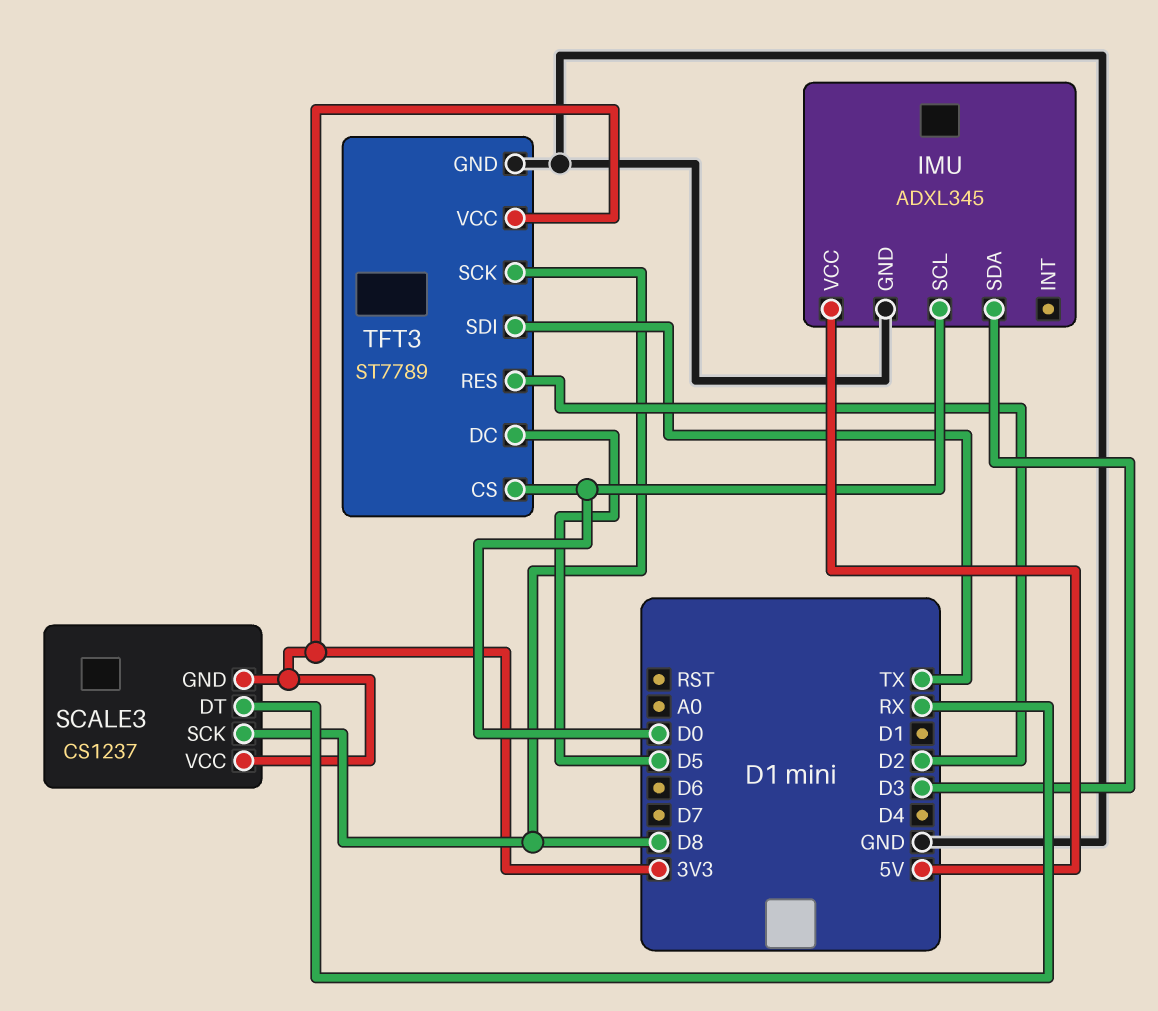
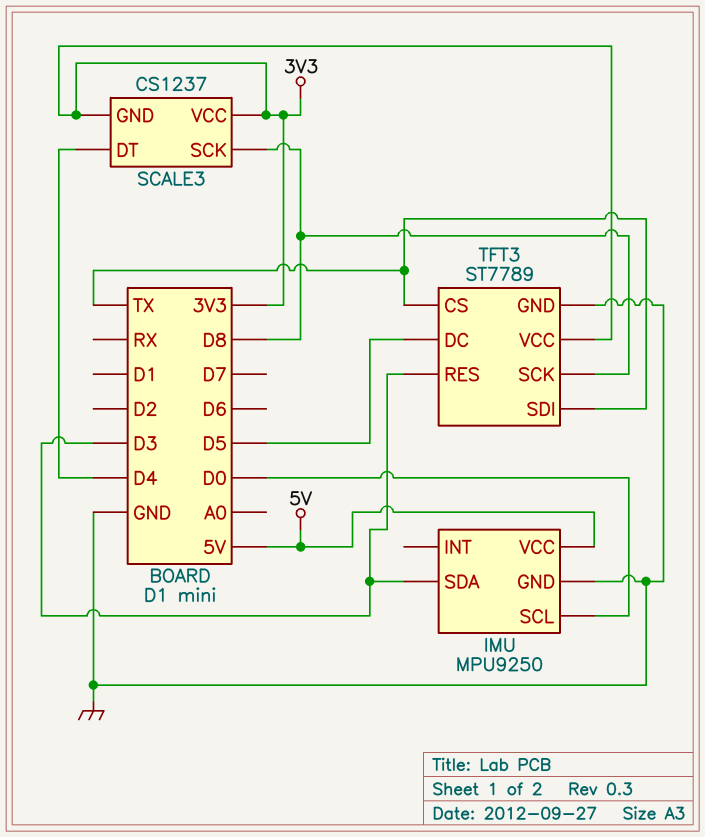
IMU: ADXL345 -> MPU9250
SCALE3 pin DT: RX -> D4
TFT3 pin CS: D0 -> TX
TFT3 pin RES: D2 -> D3

